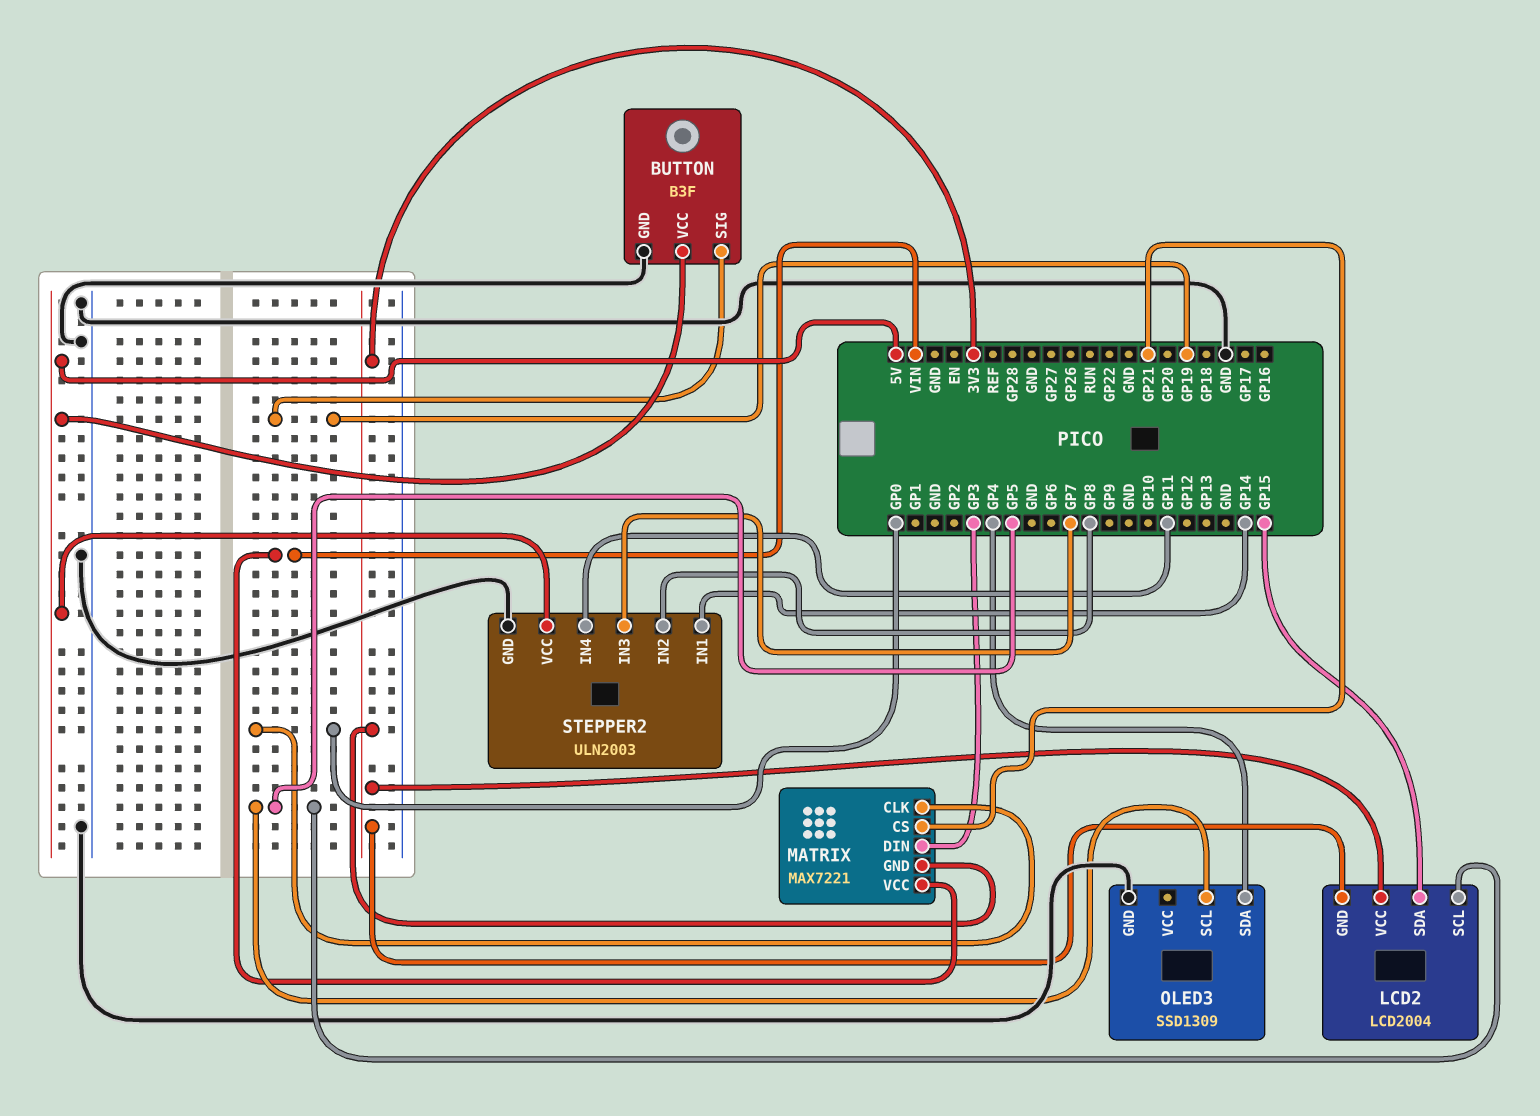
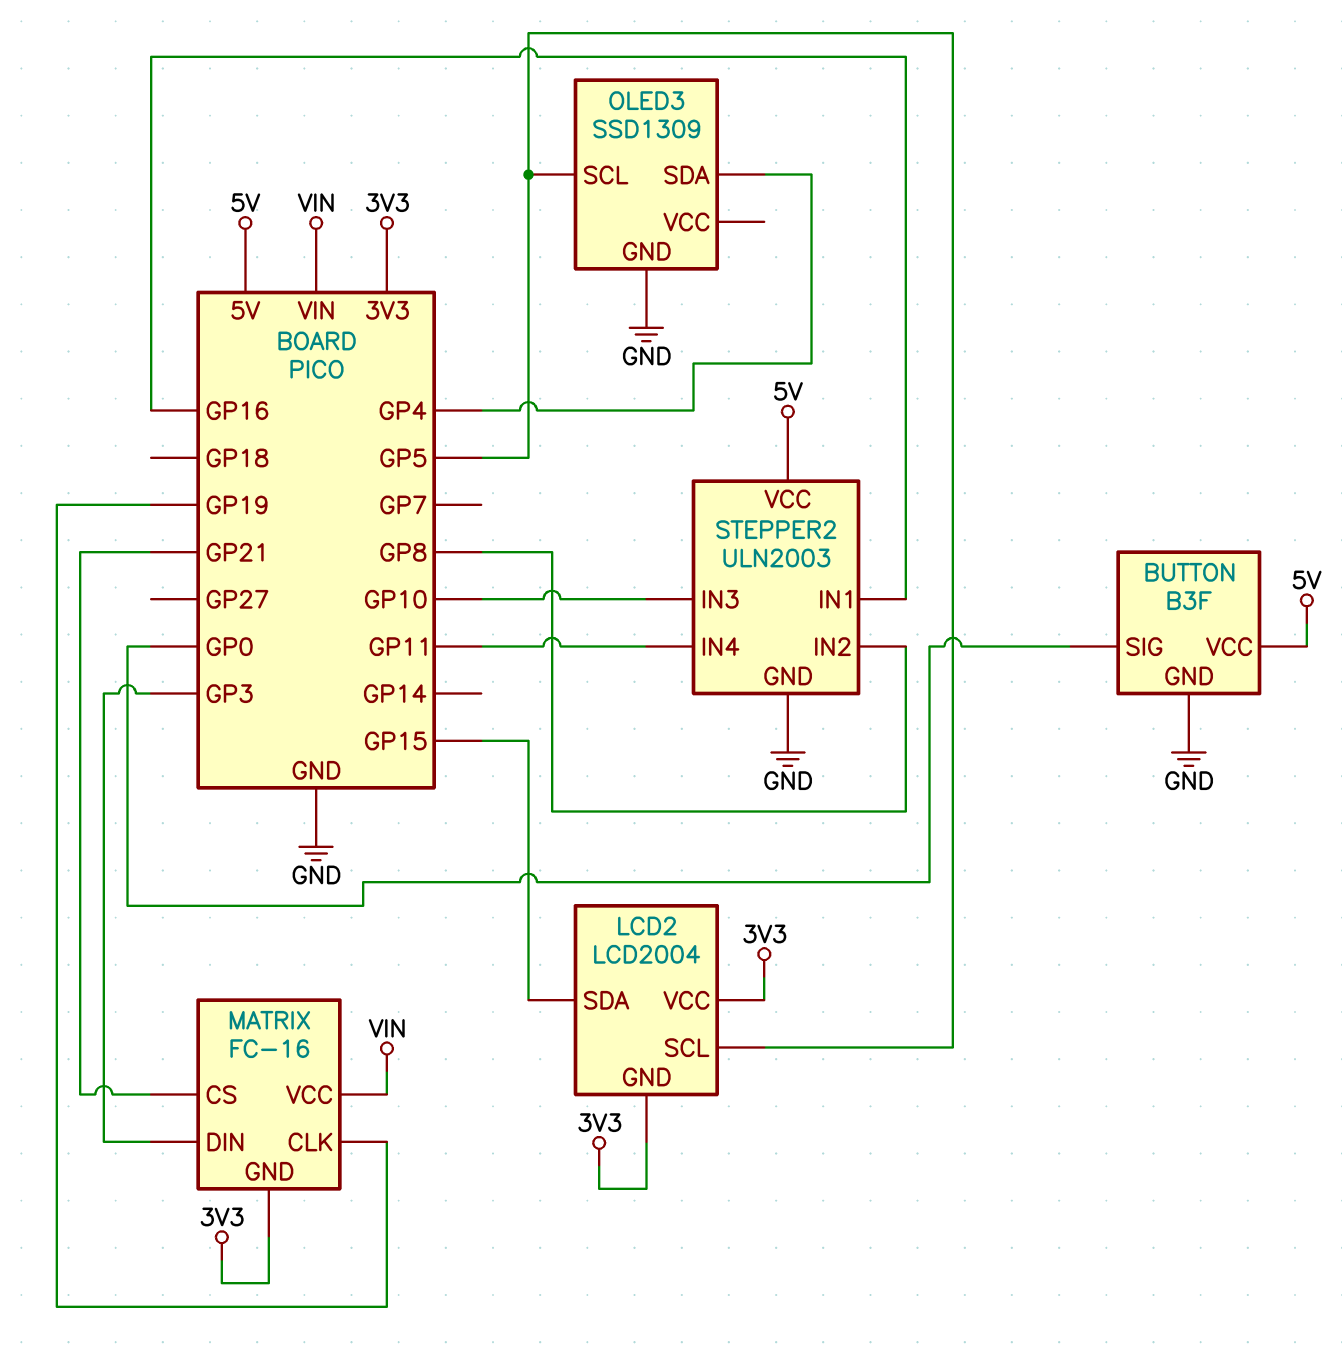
BUTTON pin SIG: GP19 -> GP0
MATRIX: MAX7221 -> FC-16
MATRIX pin CLK: GP0 -> GP19
STEPPER2 pin IN1: GP14 -> GP16
STEPPER2 pin IN3: GP7 -> GP10

